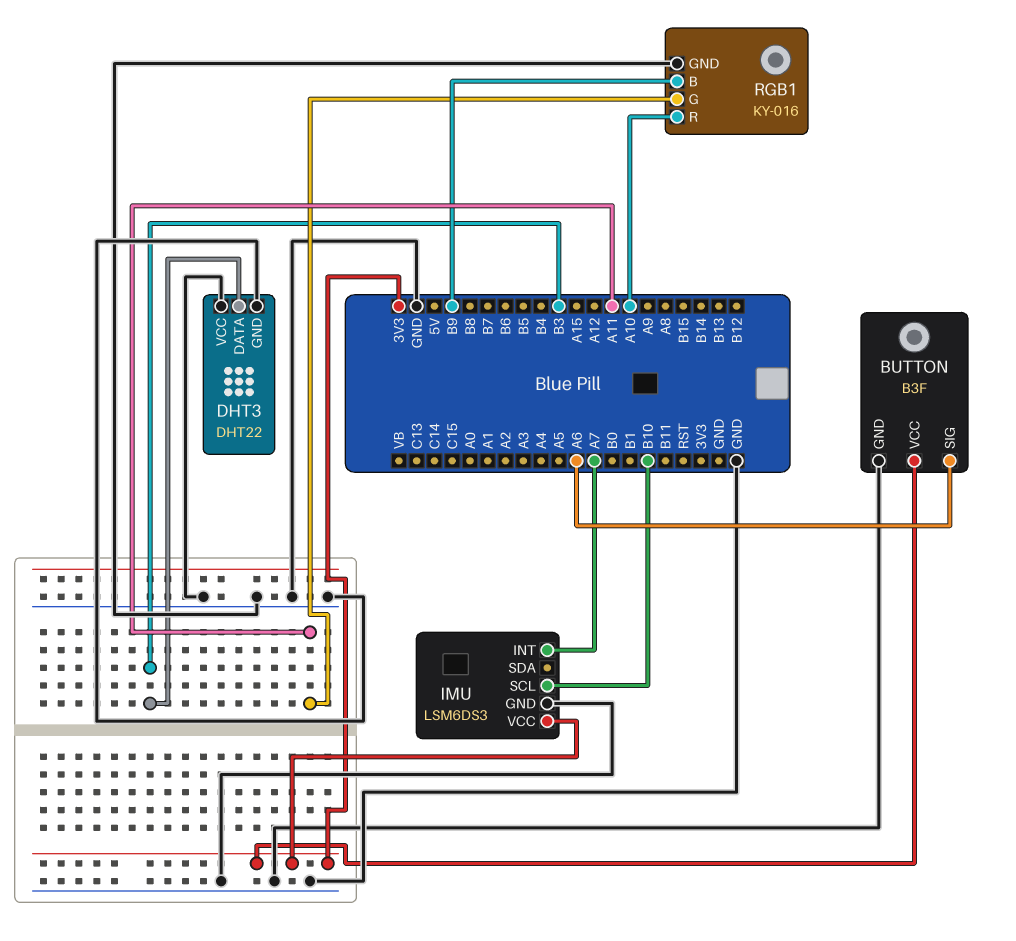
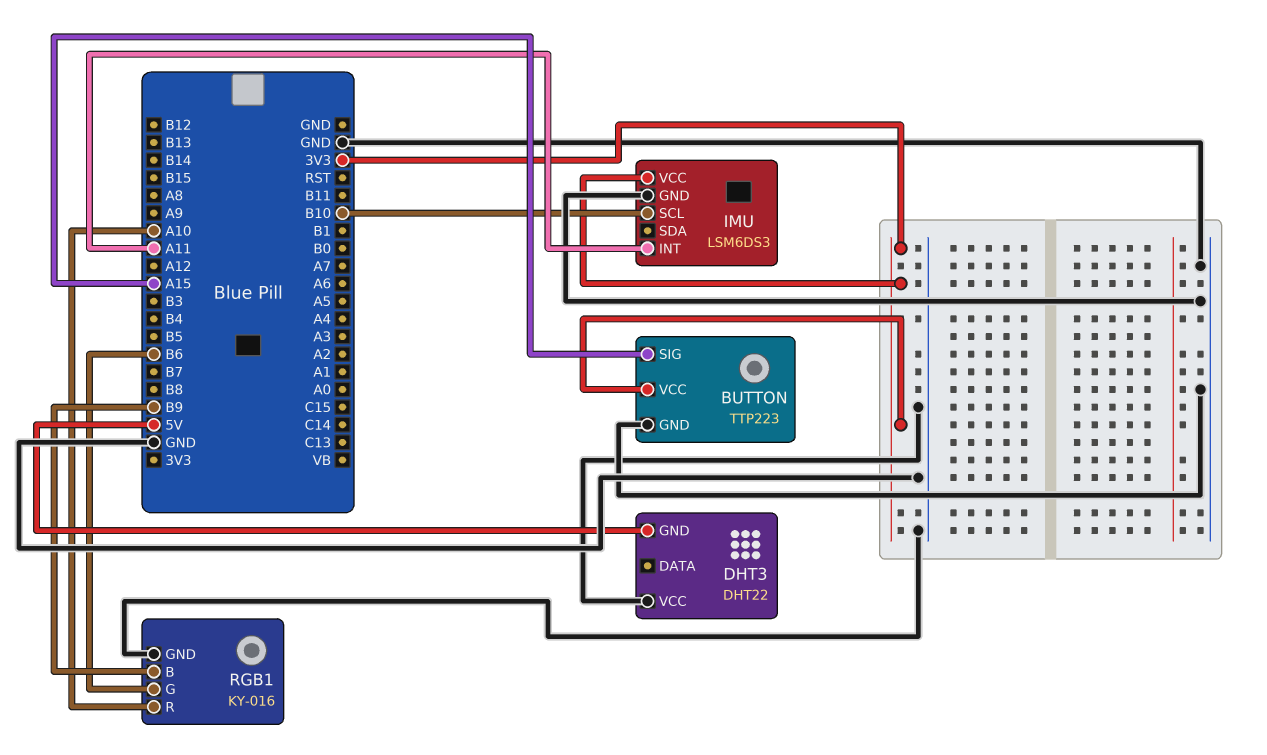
BUTTON: B3F -> TTP223
BUTTON pin SIG: A6 -> A15
DHT3 pin DATA: B3 -> none
DHT3 pin GND: GND -> 5V
IMU pin INT: A7 -> A11
RGB1 pin G: A11 -> B6

